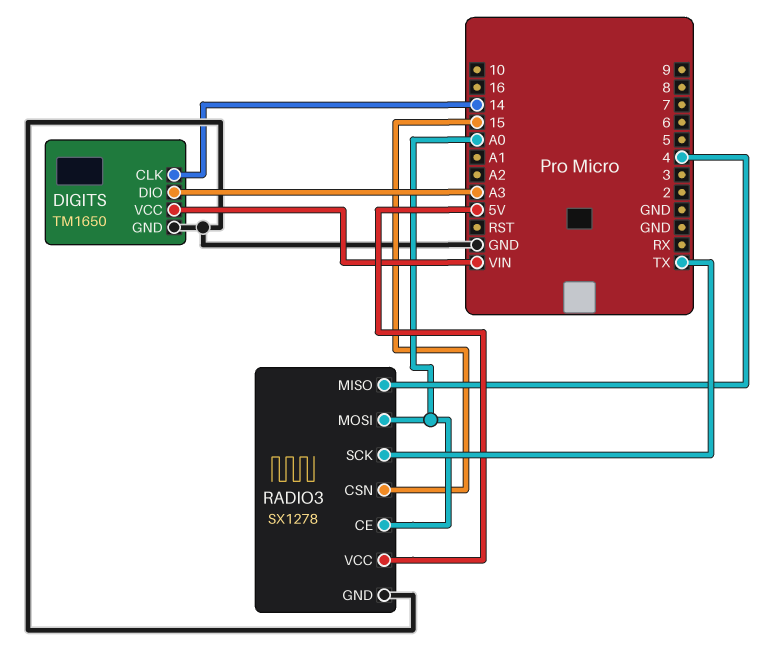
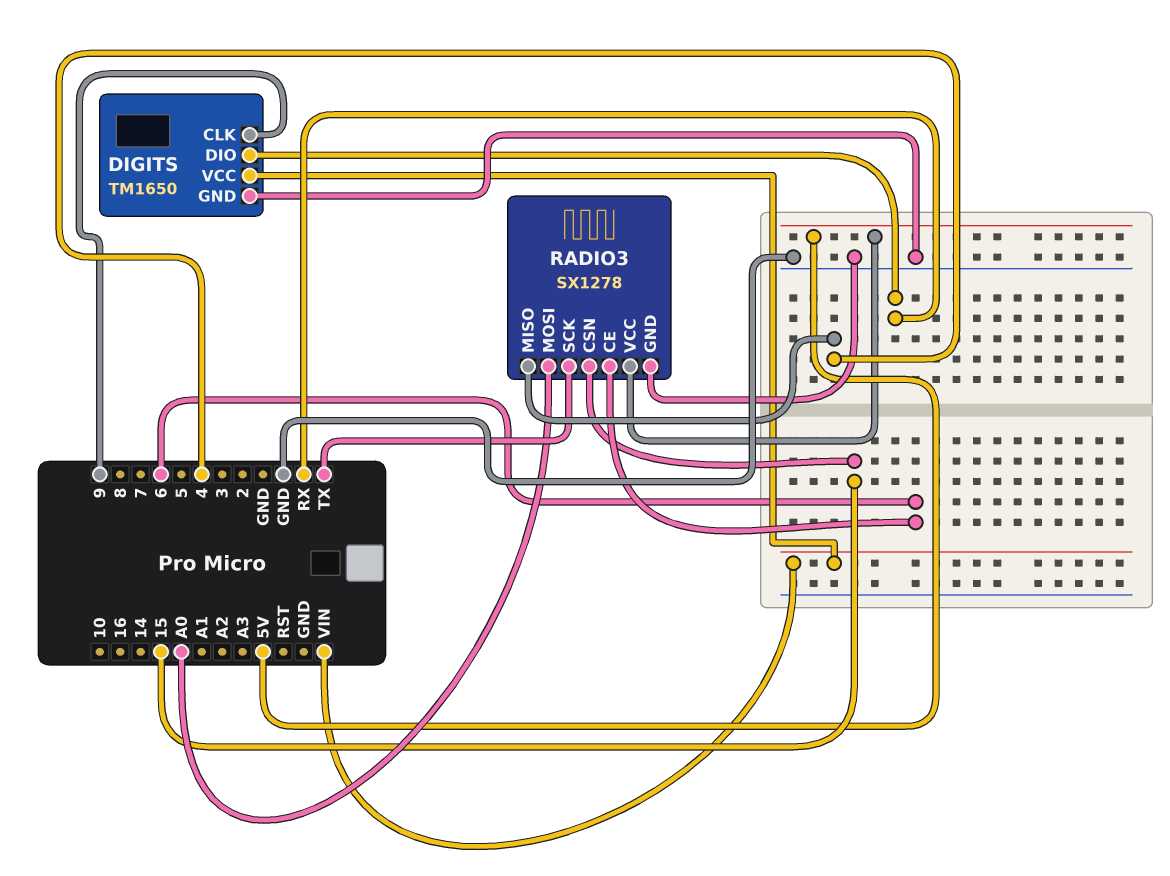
DIGITS pin CLK: 14 -> 9
DIGITS pin DIO: A3 -> RX
RADIO3 pin CE: A0 -> 6

